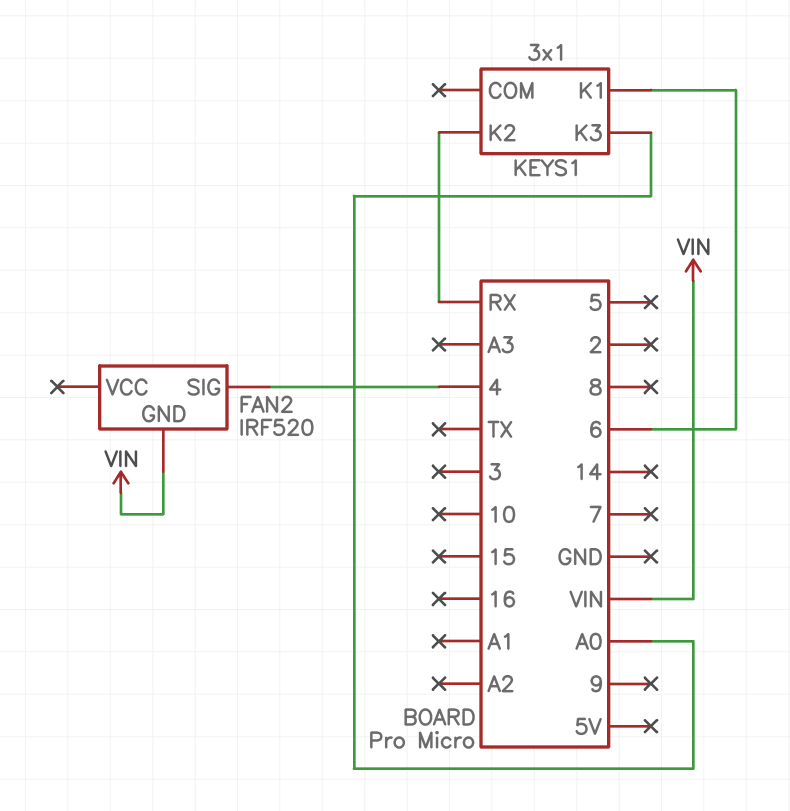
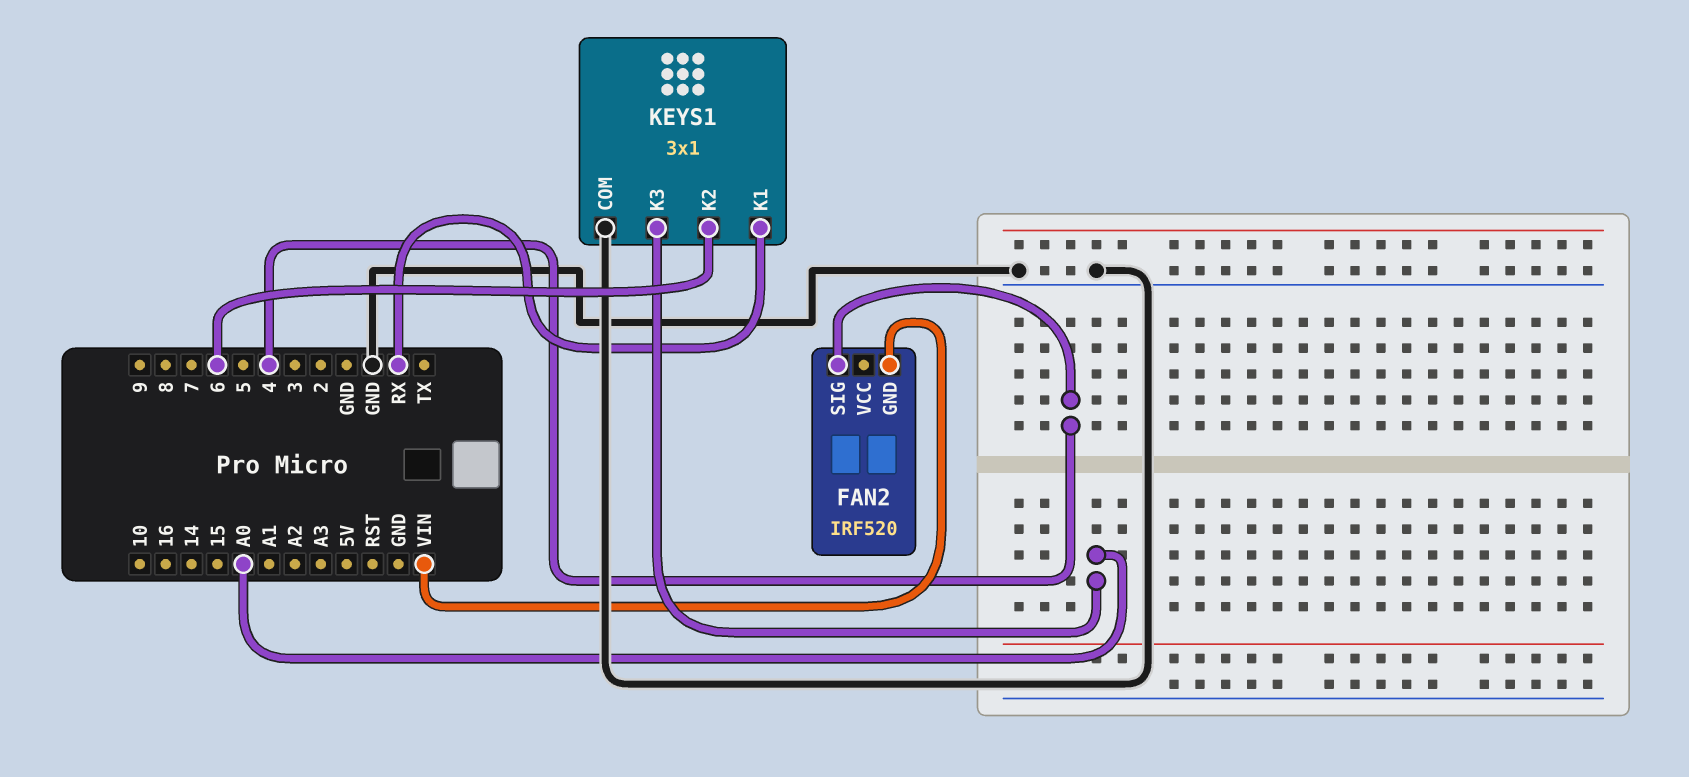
KEYS1 pin COM: none -> GND
KEYS1 pin K1: 6 -> RX
KEYS1 pin K2: RX -> 6

